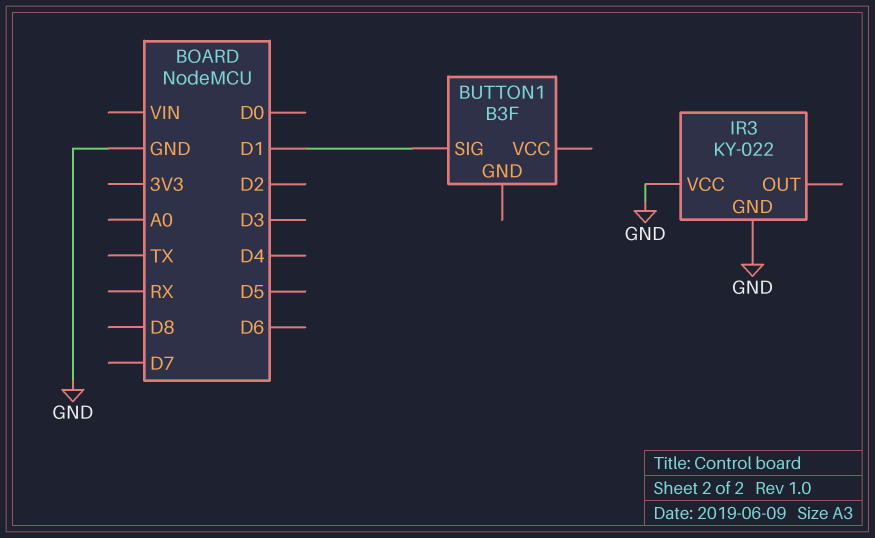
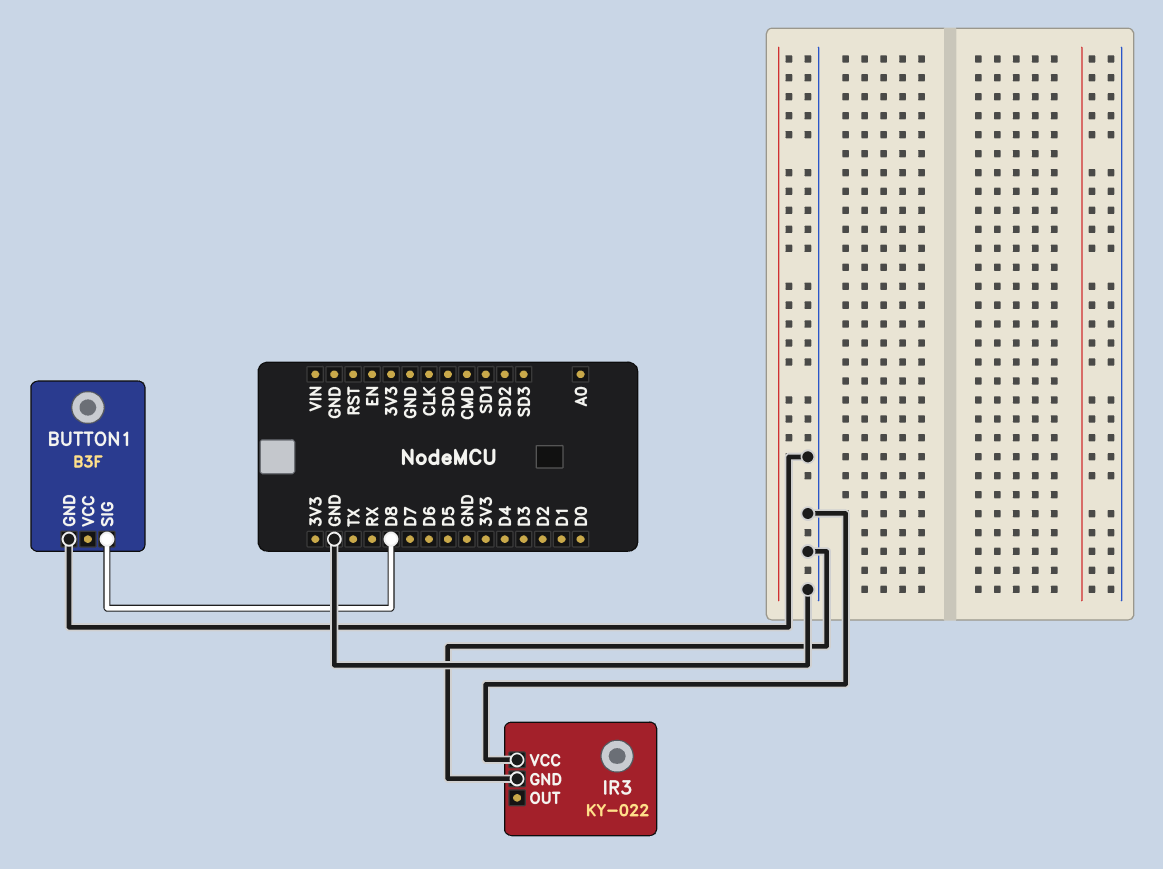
BUTTON1 pin GND: none -> GND
BUTTON1 pin SIG: D1 -> D8

